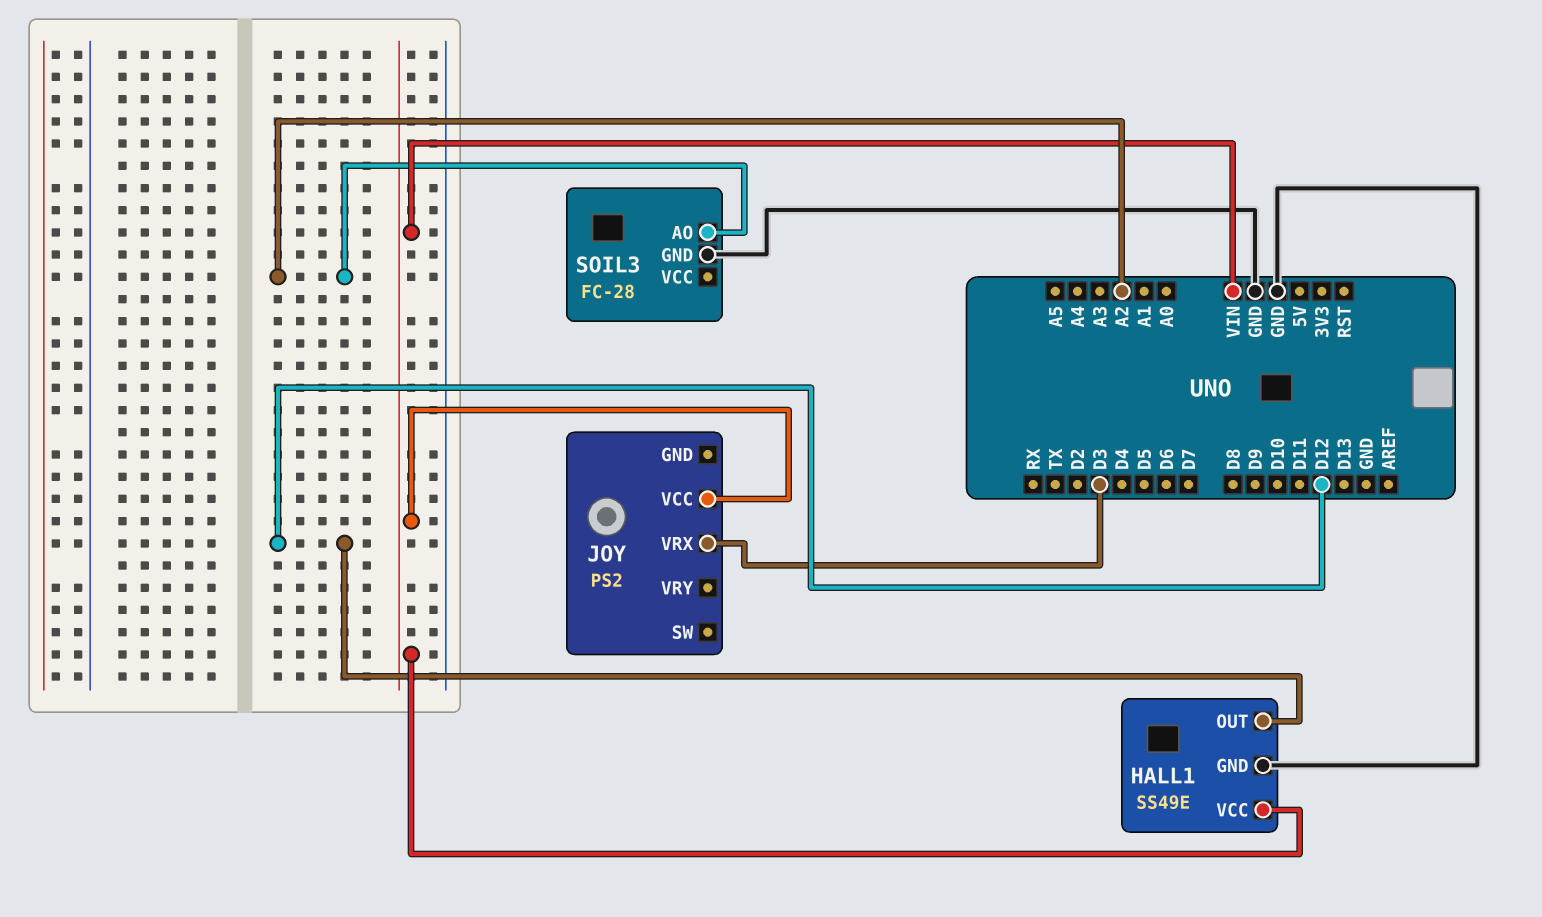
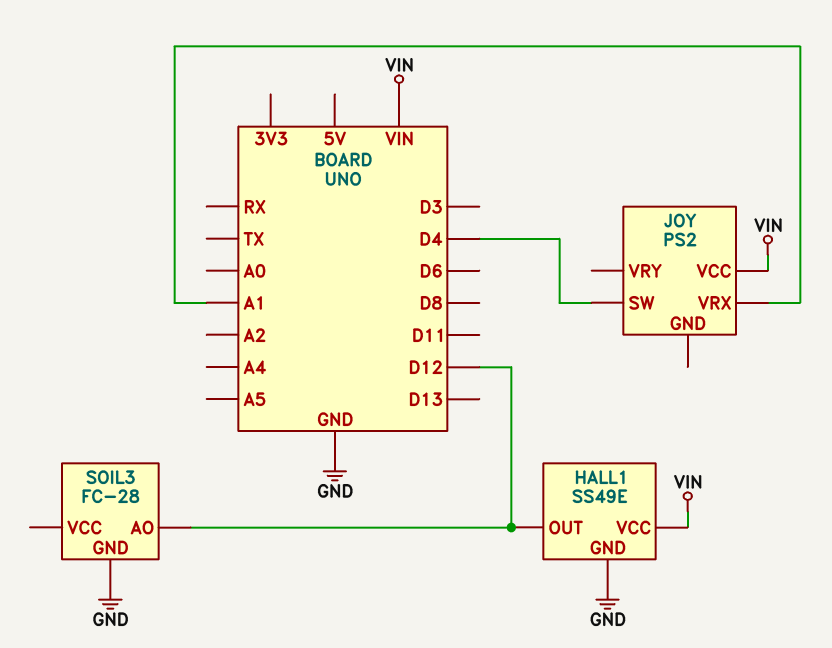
JOY pin SW: none -> D4
JOY pin VRX: D3 -> A1
SOIL3 pin AO: A2 -> D12

